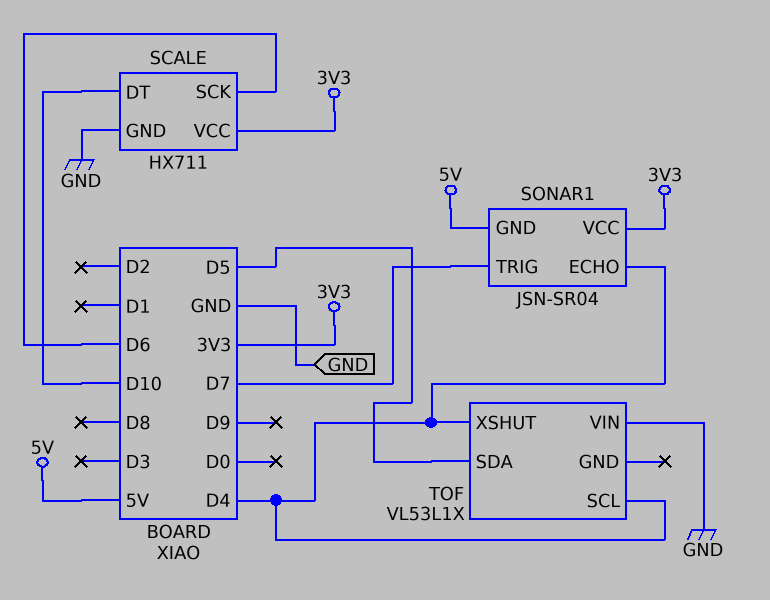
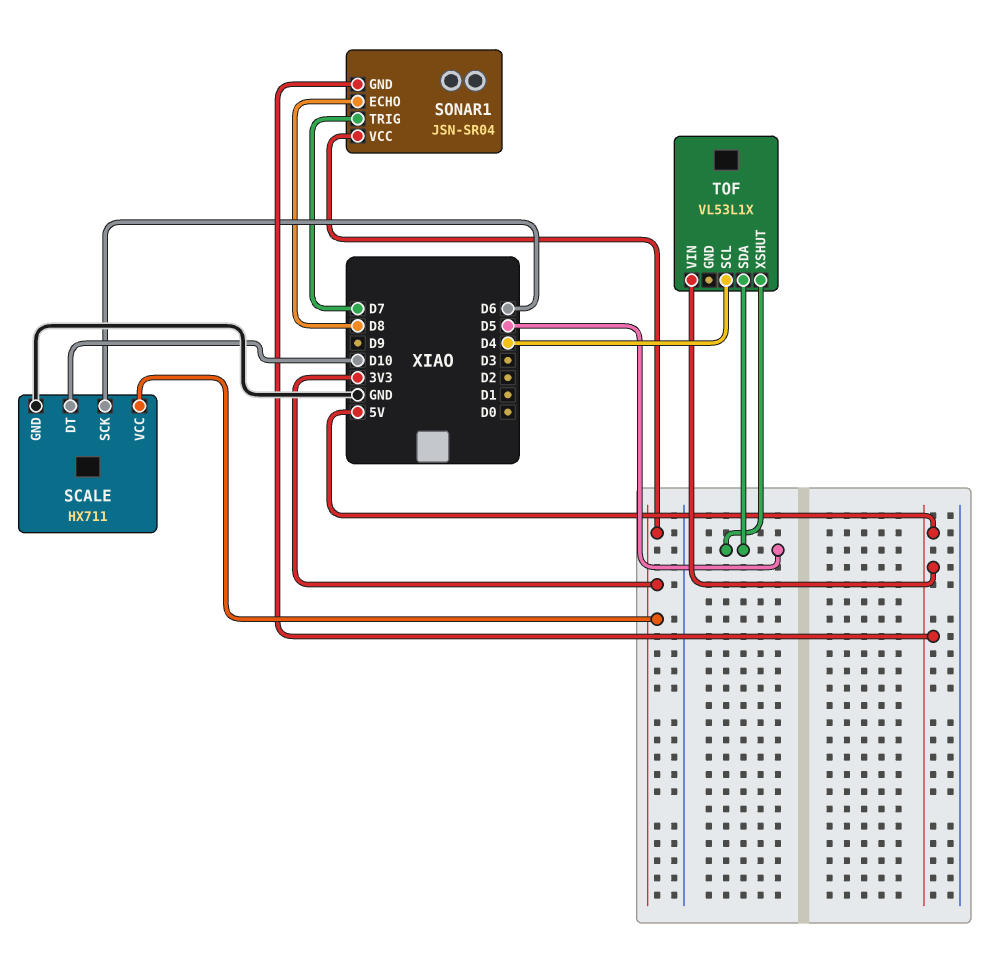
SONAR1 pin ECHO: D4 -> D8
TOF pin VIN: GND -> 5V
TOF pin XSHUT: D4 -> D5

